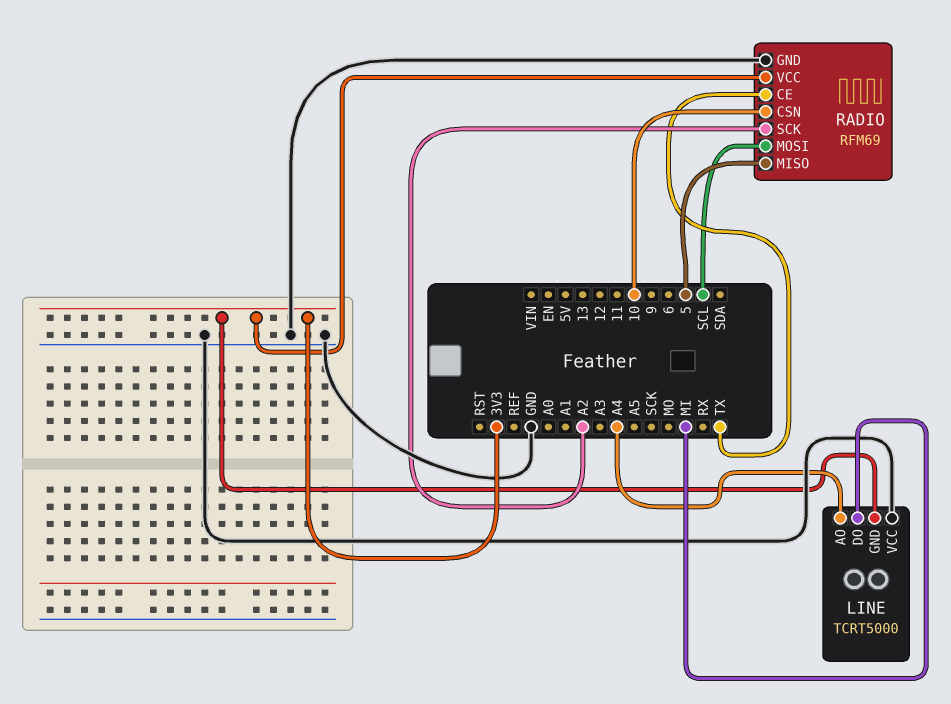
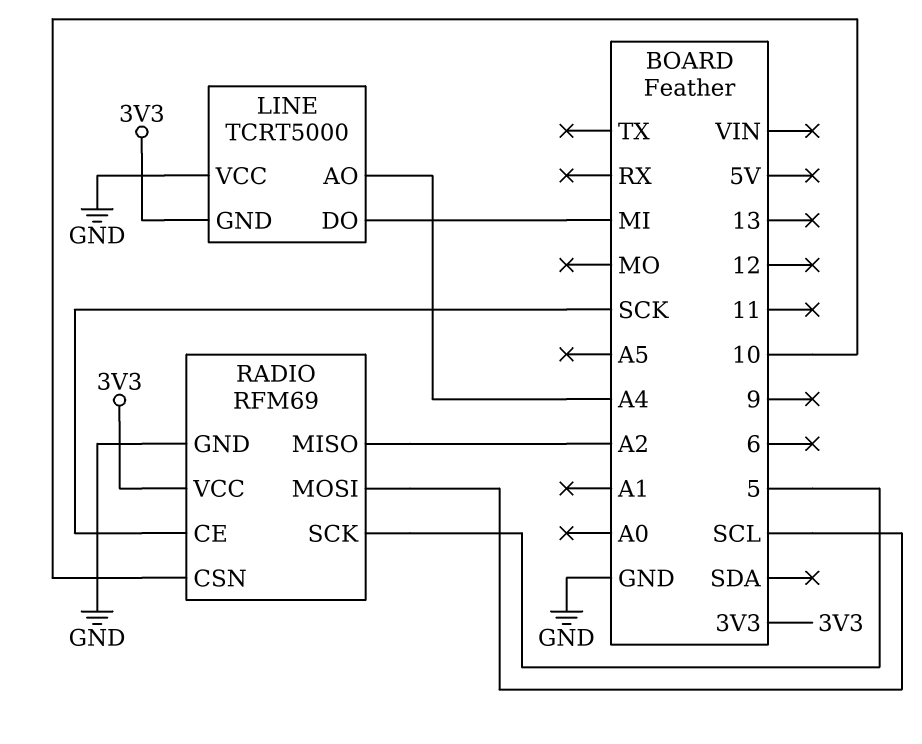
RADIO pin CE: TX -> SCK
RADIO pin MISO: 5 -> A2
RADIO pin SCK: A2 -> 5

